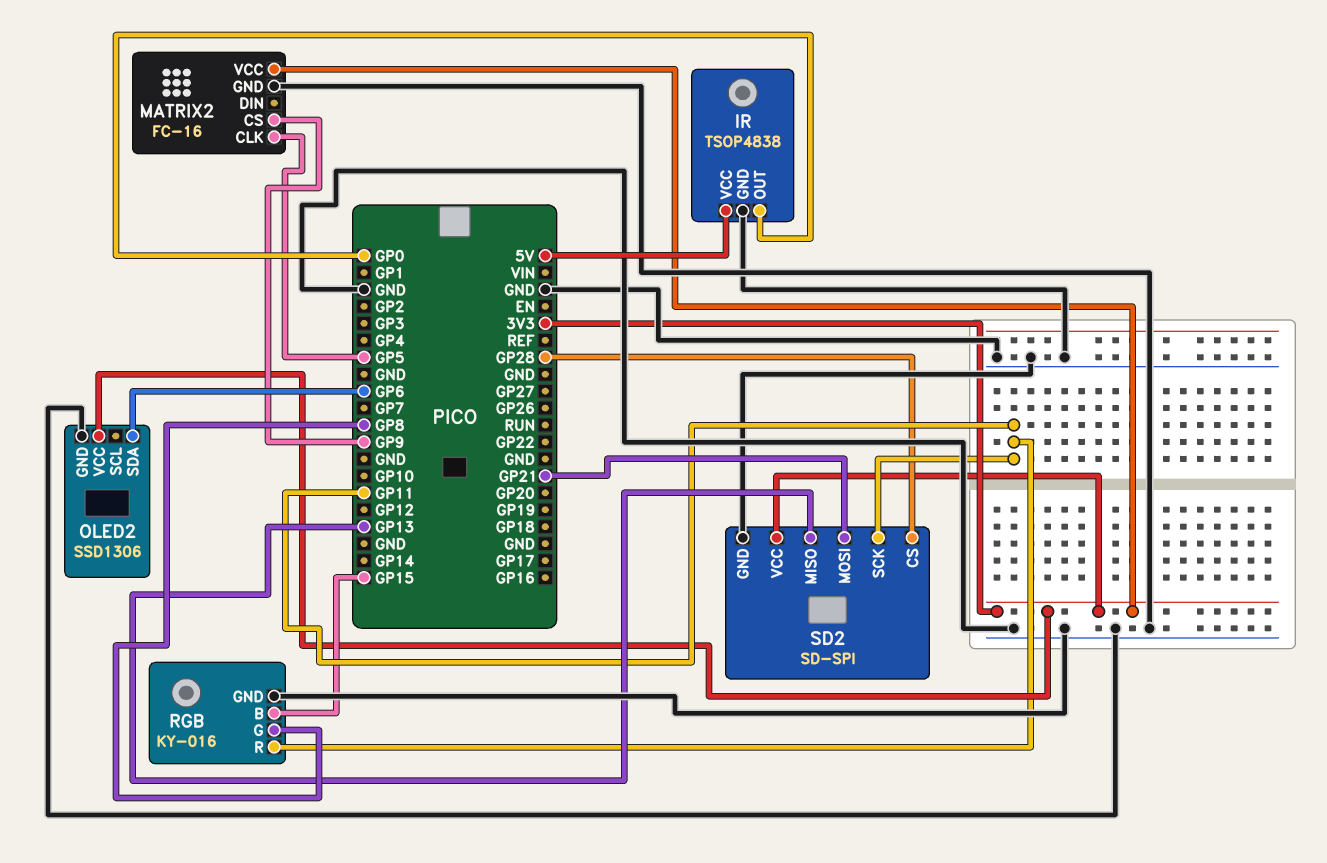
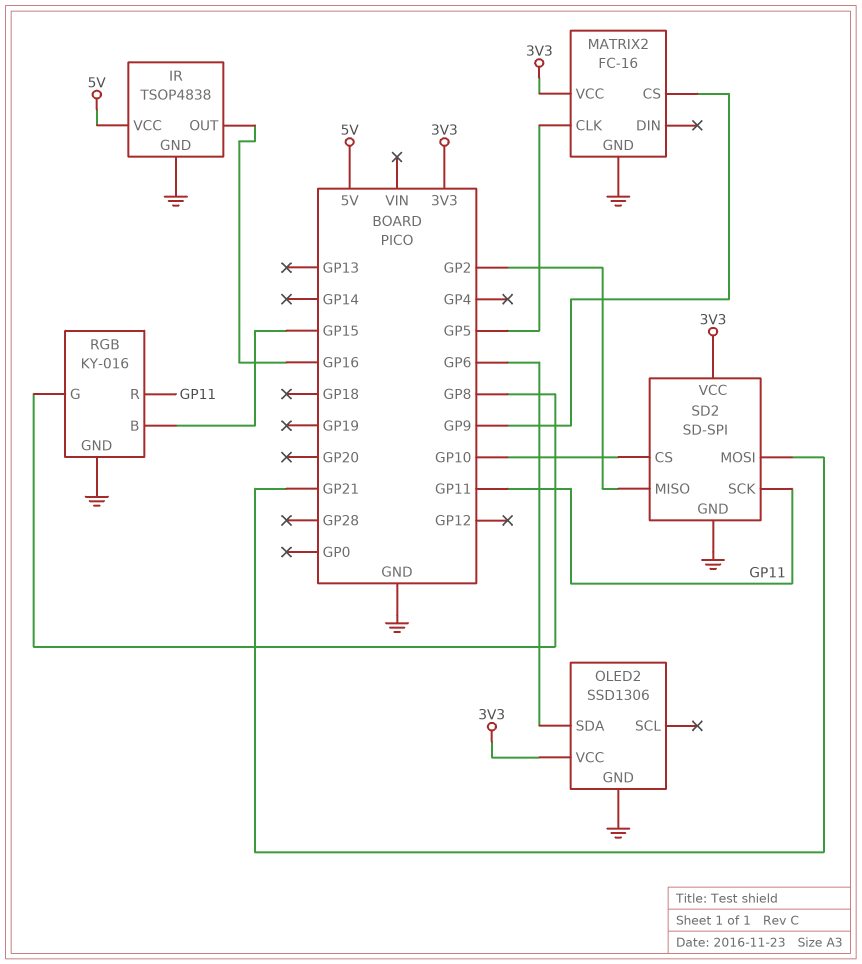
IR pin OUT: GP0 -> GP16
SD2 pin CS: GP28 -> GP10
SD2 pin MISO: GP13 -> GP2

